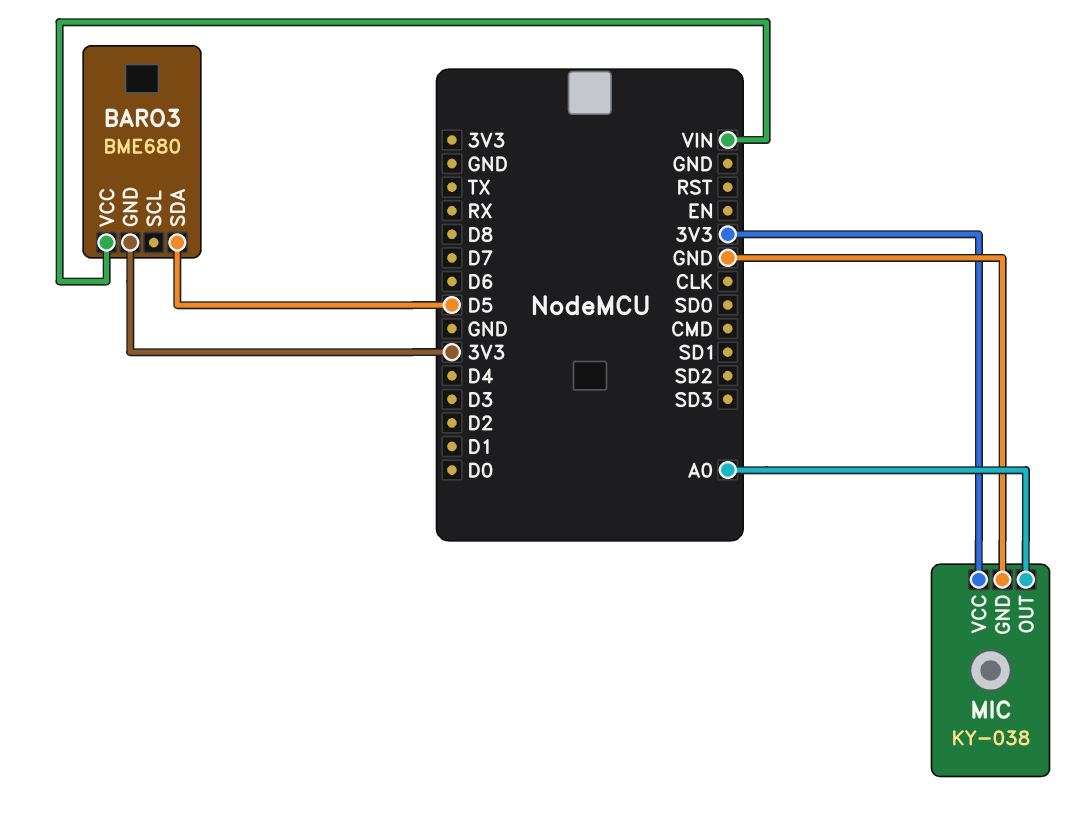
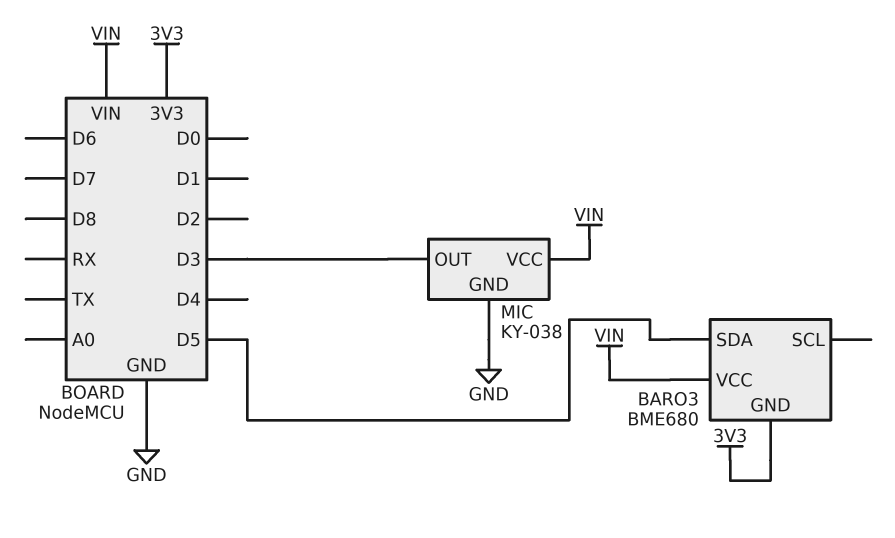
MIC pin OUT: A0 -> D3
MIC pin VCC: 3V3 -> VIN

